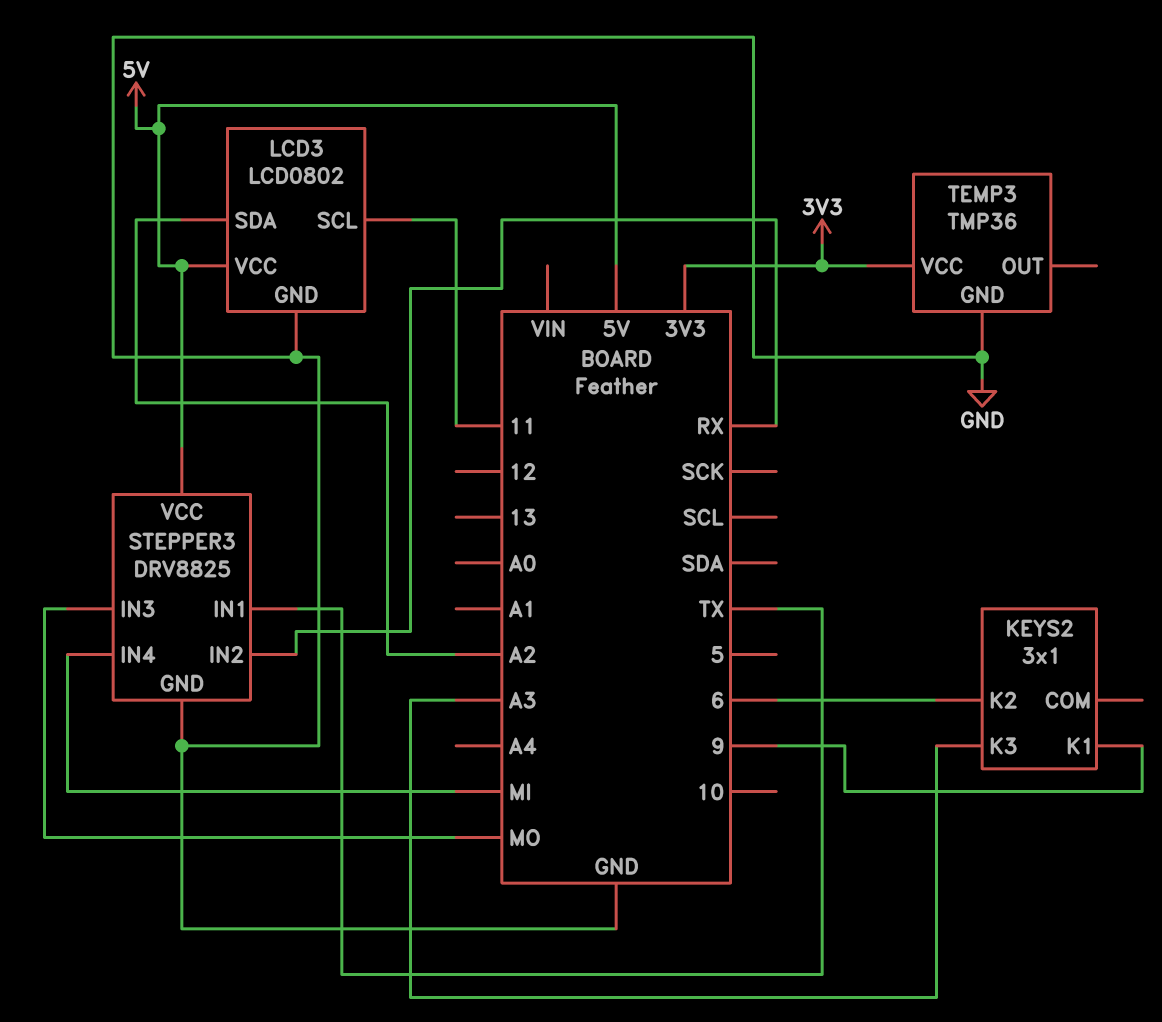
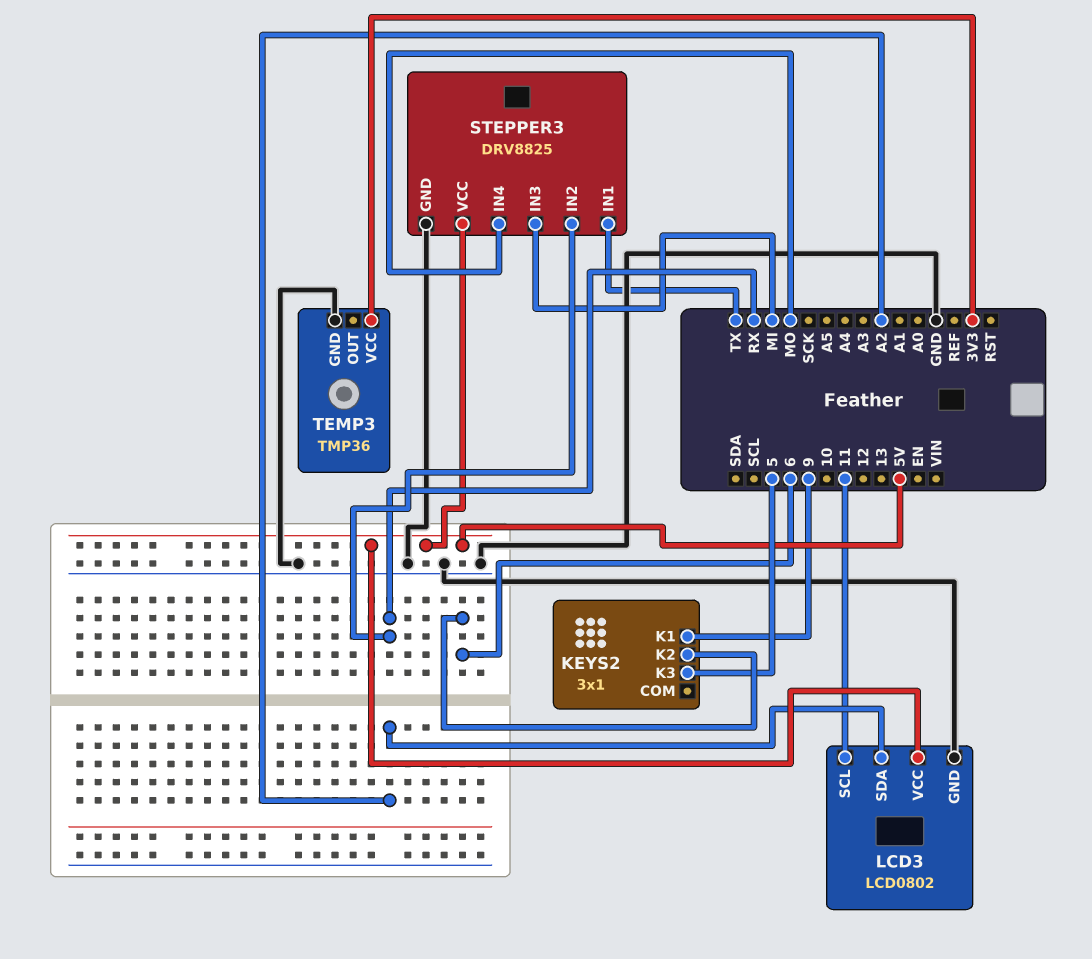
KEYS2 pin K3: A3 -> 5
STEPPER3 pin IN3: MO -> MI
STEPPER3 pin IN4: MI -> MO

